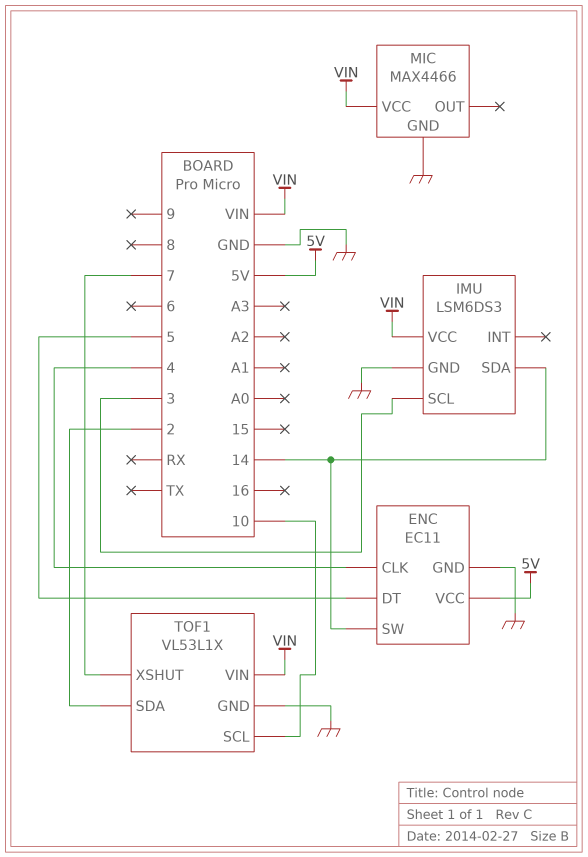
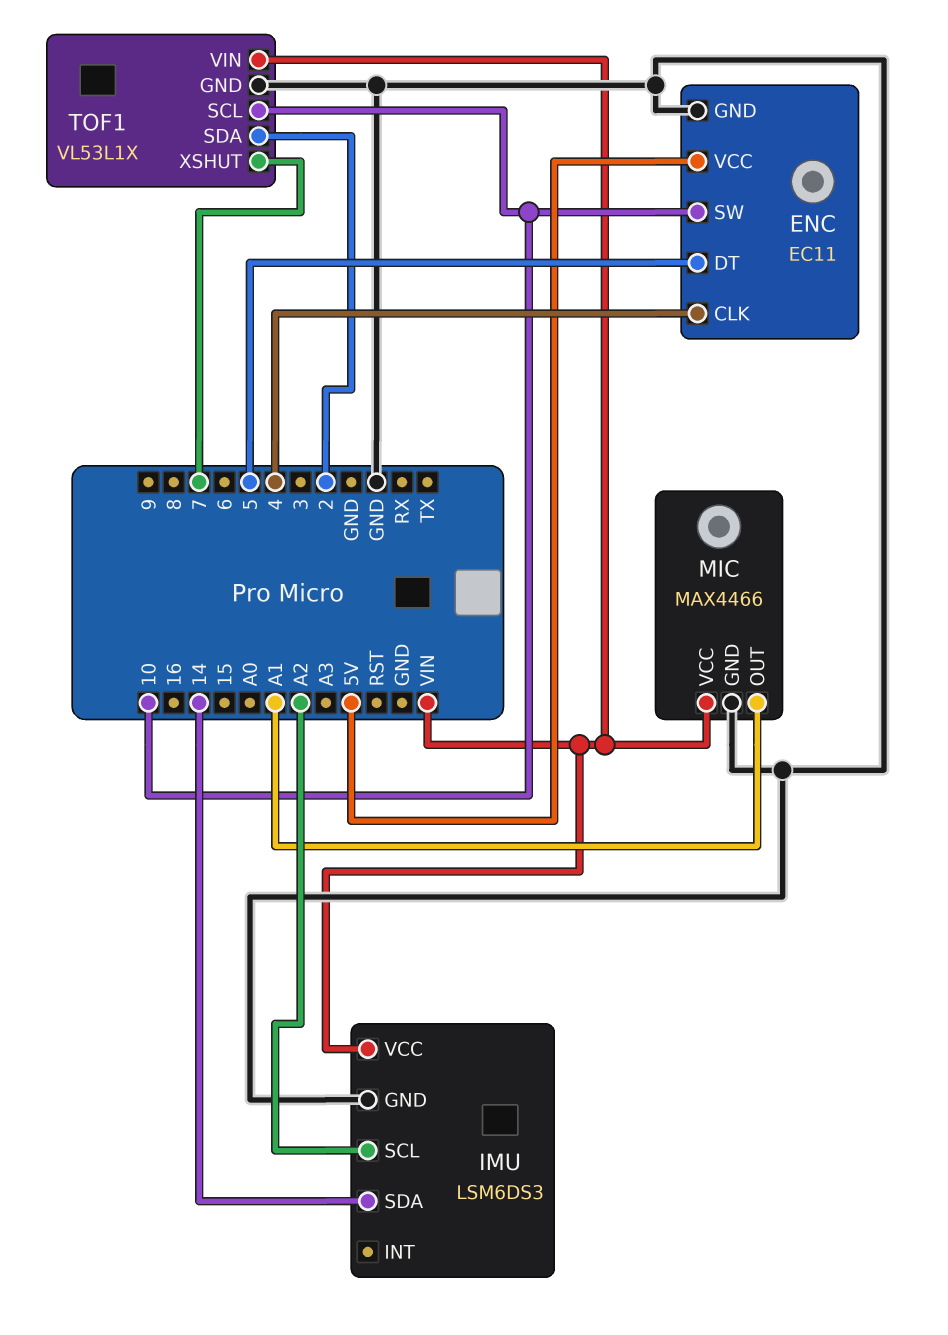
ENC pin SW: 14 -> 10
IMU pin SCL: 3 -> A2
MIC pin OUT: none -> A1

